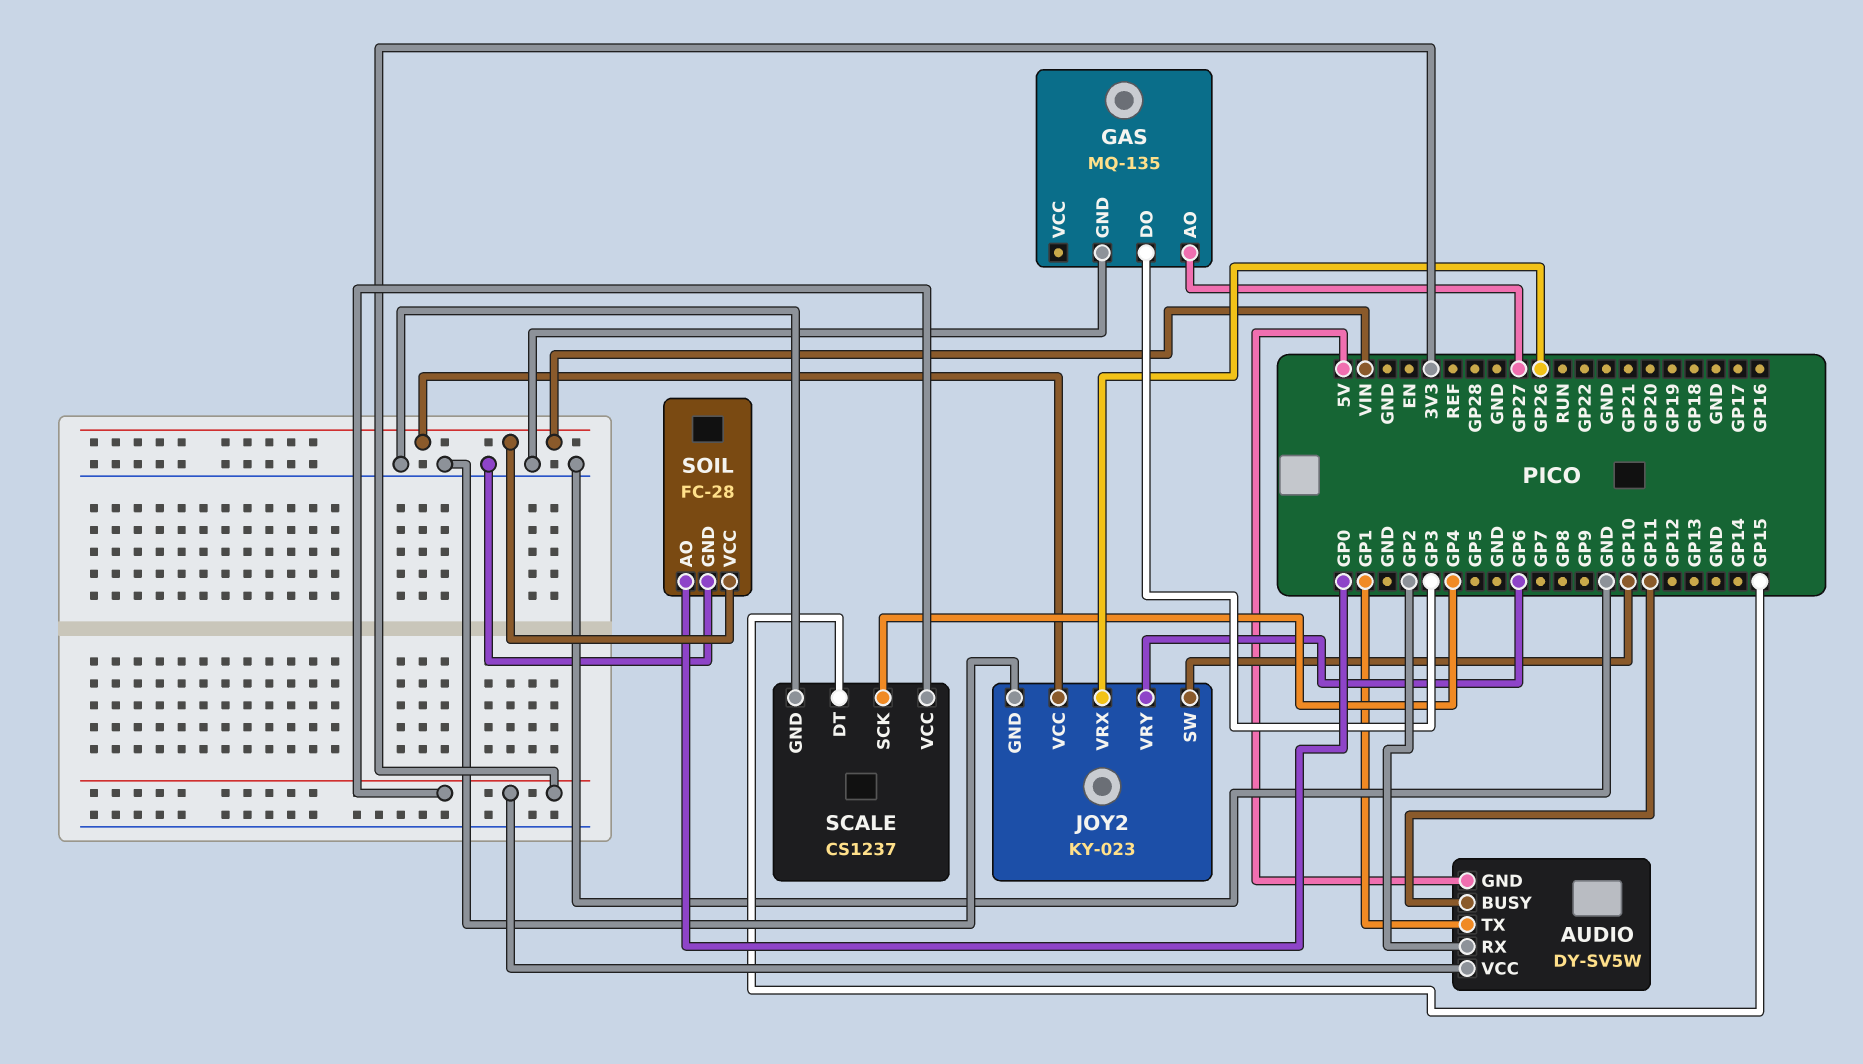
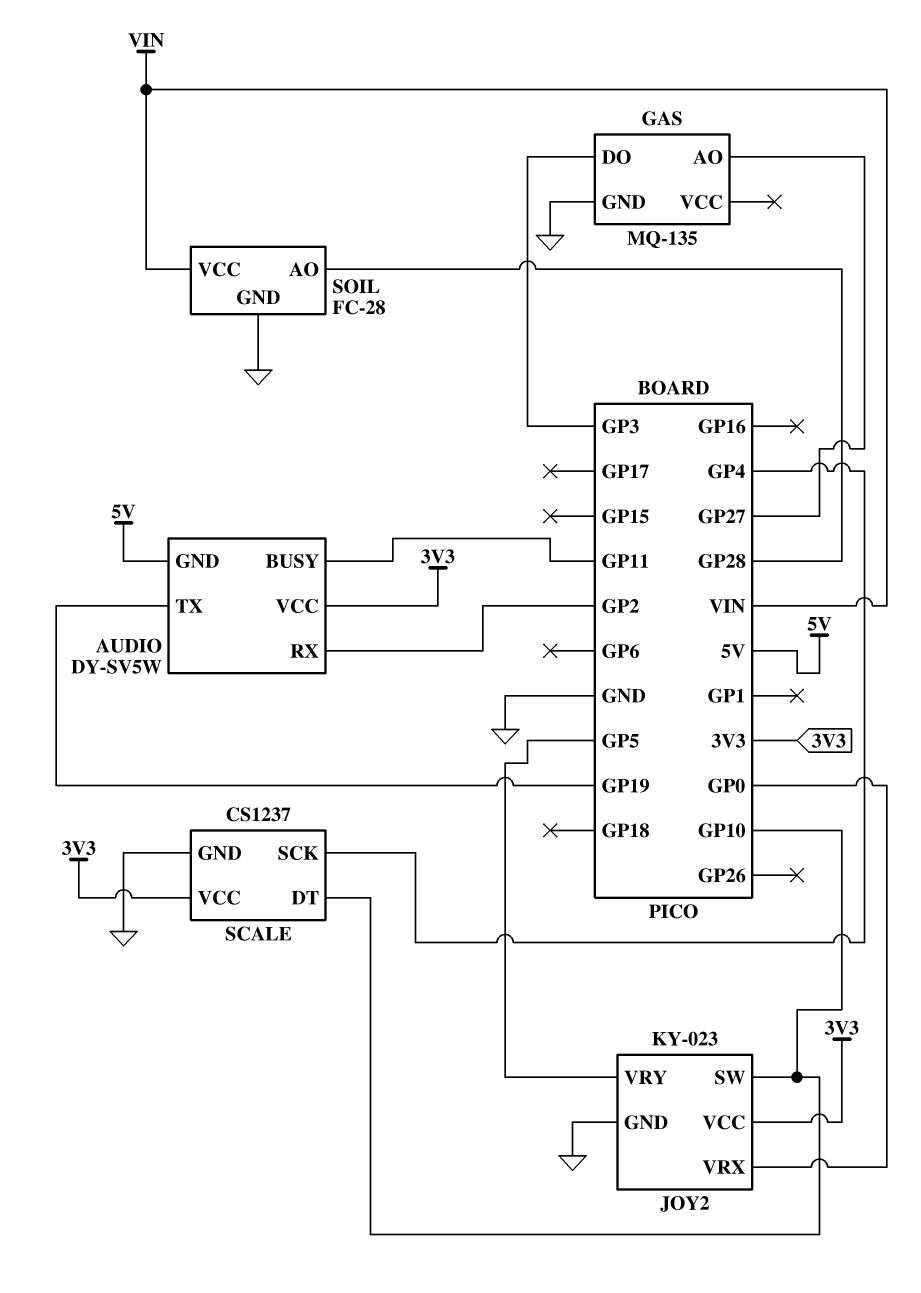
AUDIO pin TX: GP1 -> GP19
JOY2 pin VCC: VIN -> 3V3
JOY2 pin VRX: GP26 -> GP0
JOY2 pin VRY: GP6 -> GP5
SCALE pin DT: GP15 -> GP10
SOIL pin AO: GP0 -> GP28

